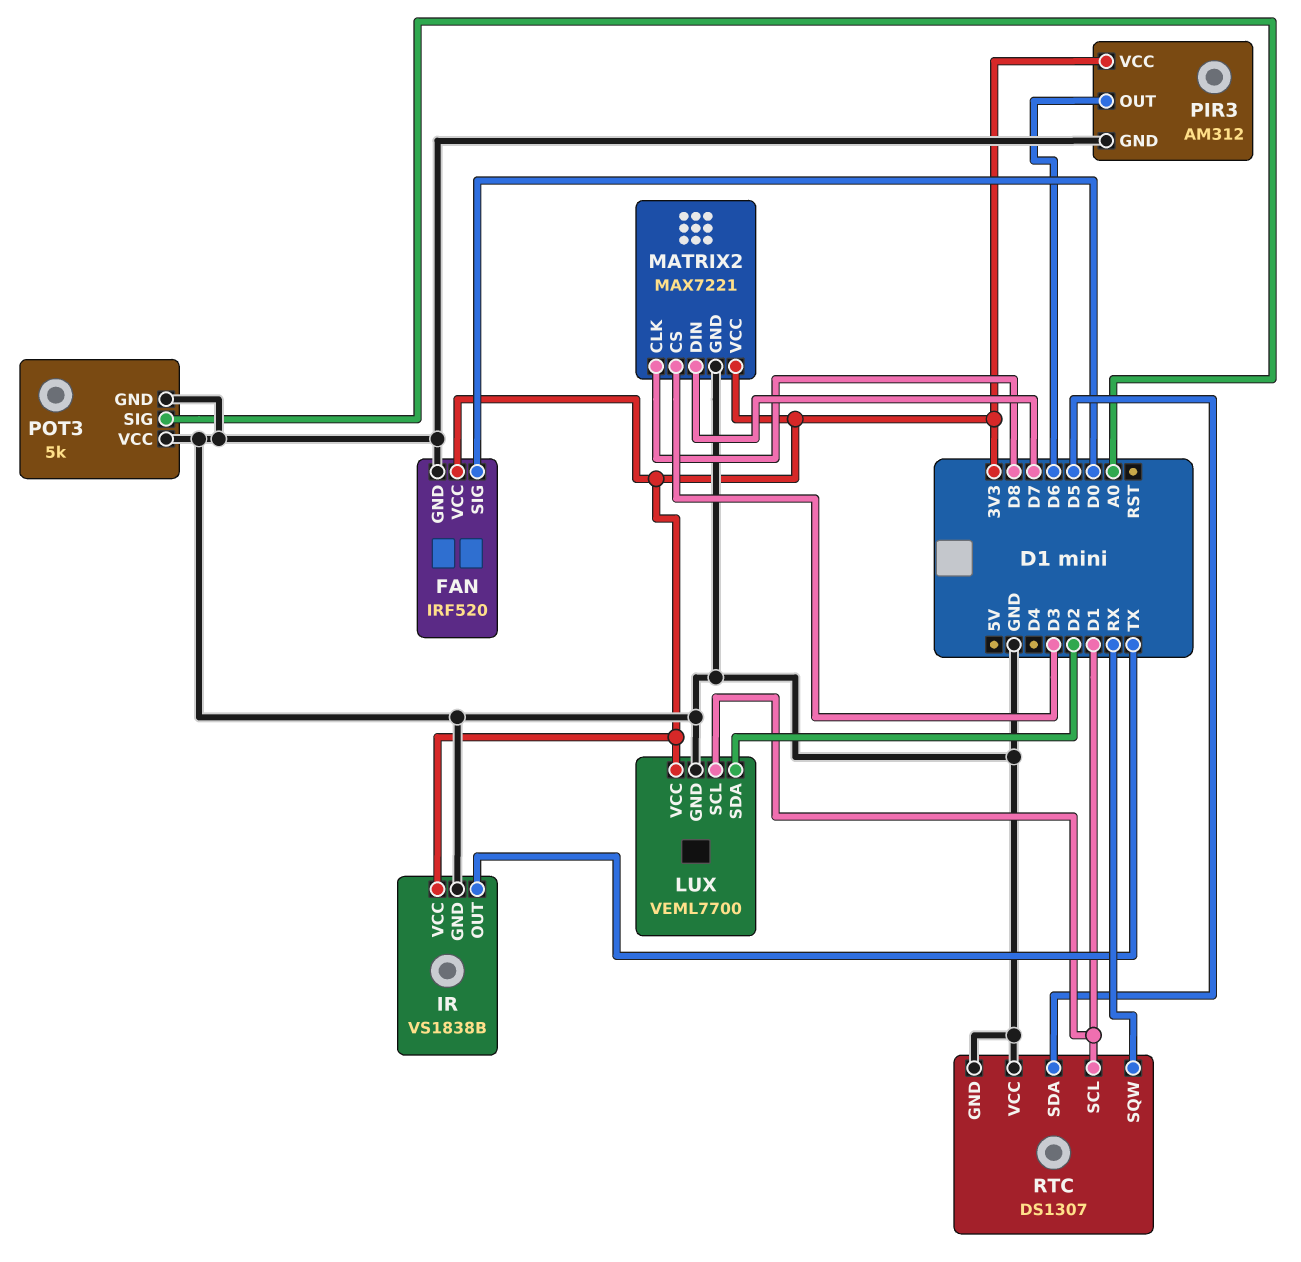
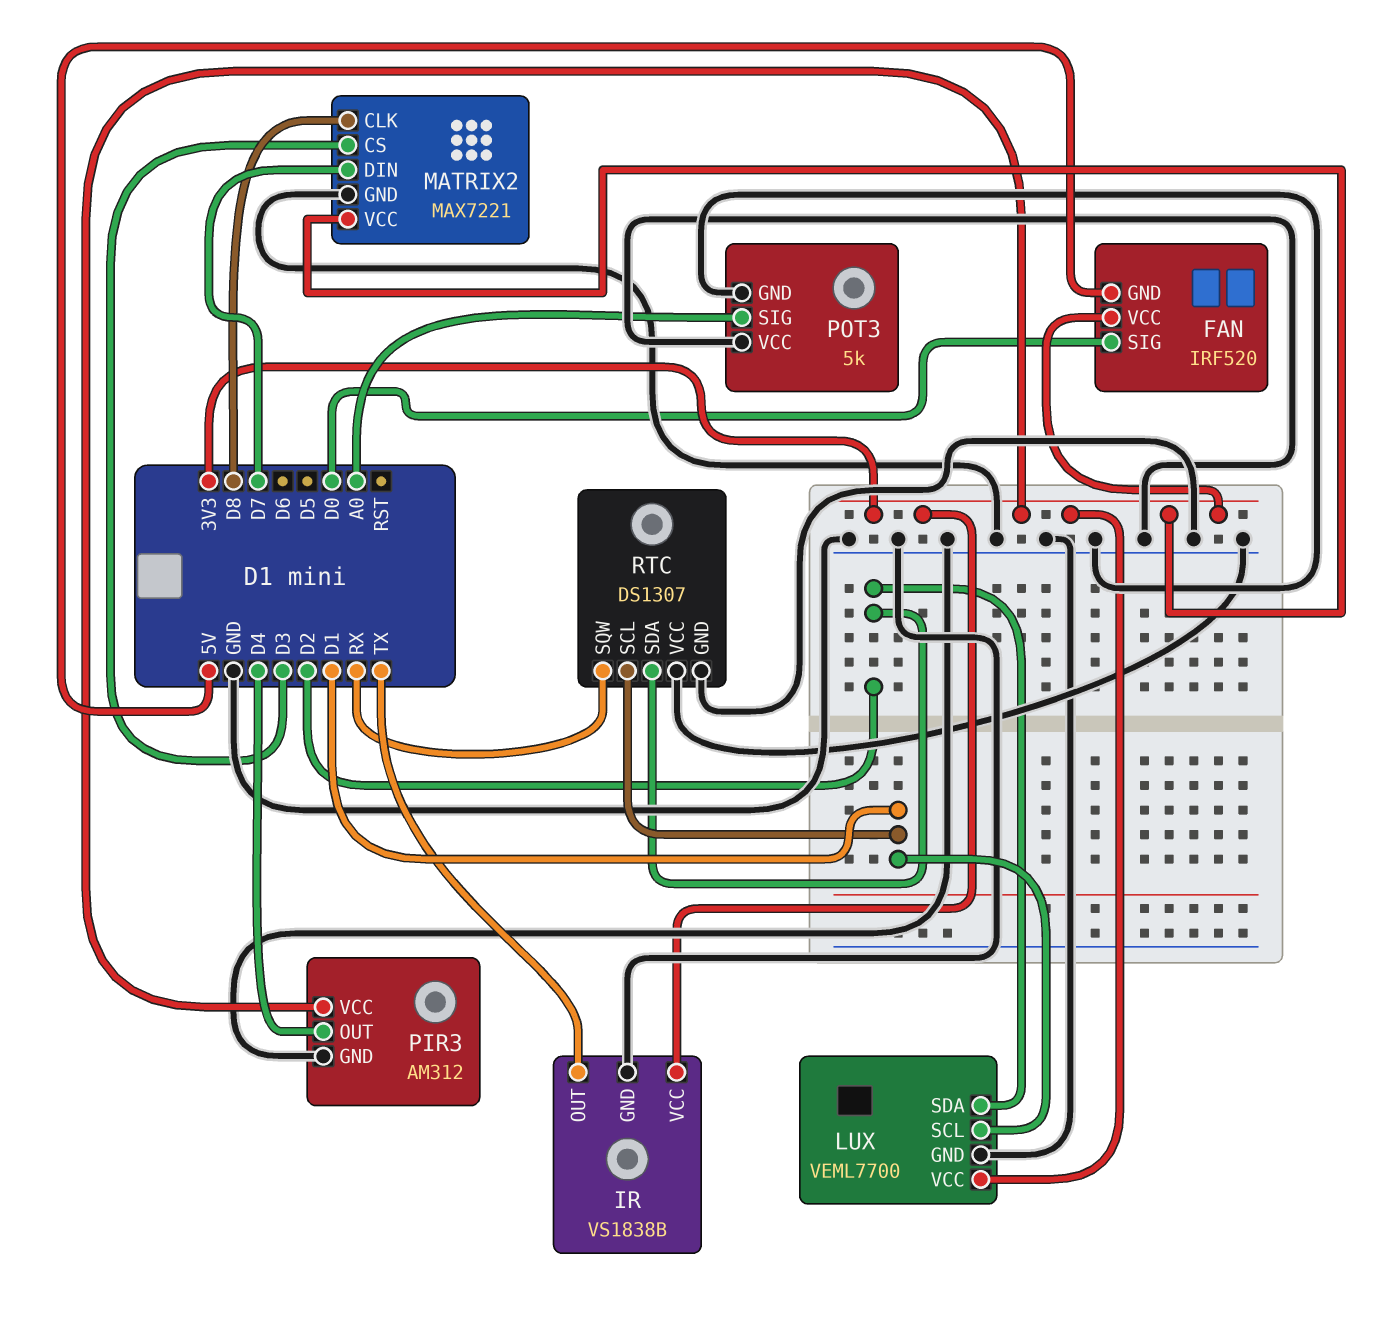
FAN pin GND: GND -> 5V
PIR3 pin OUT: D6 -> D4
RTC pin SDA: D5 -> D2

